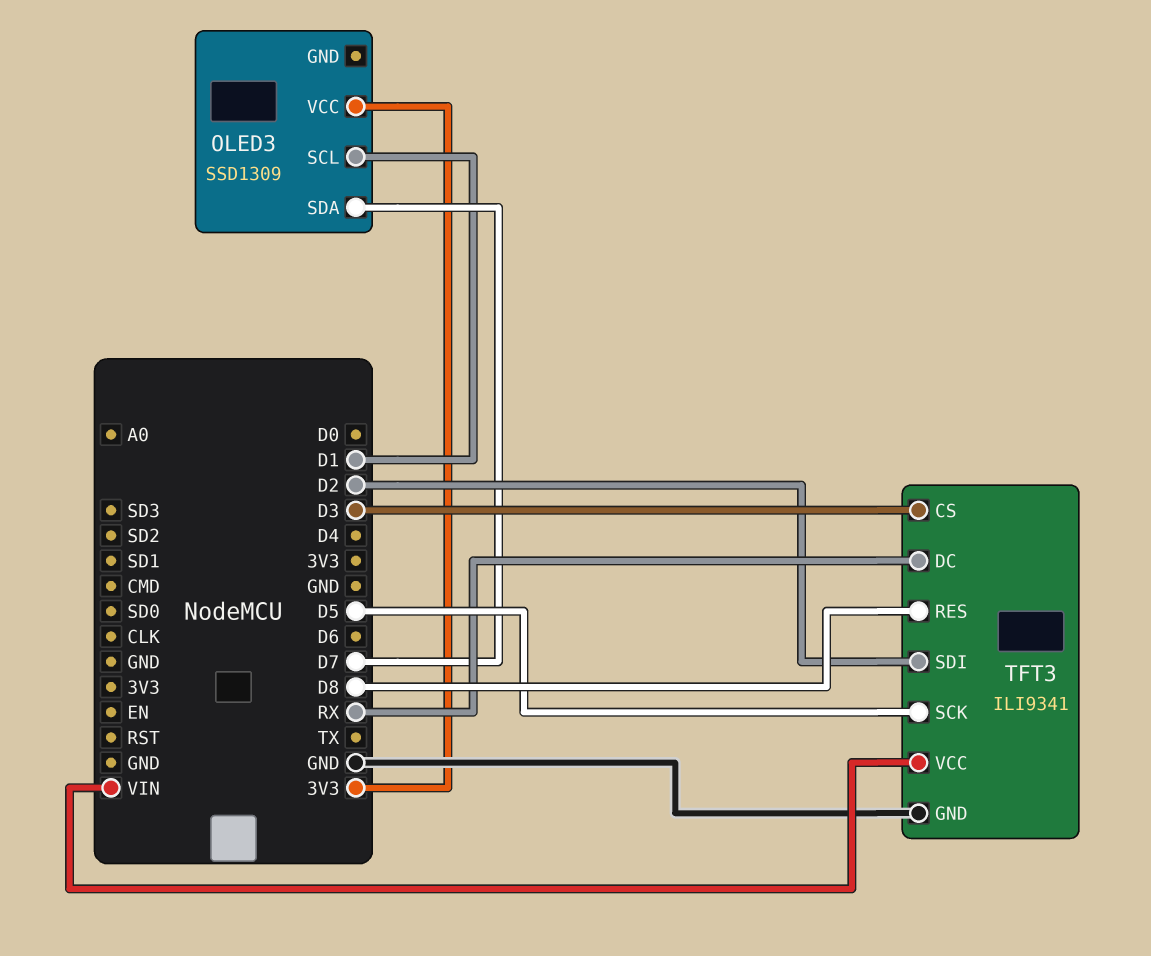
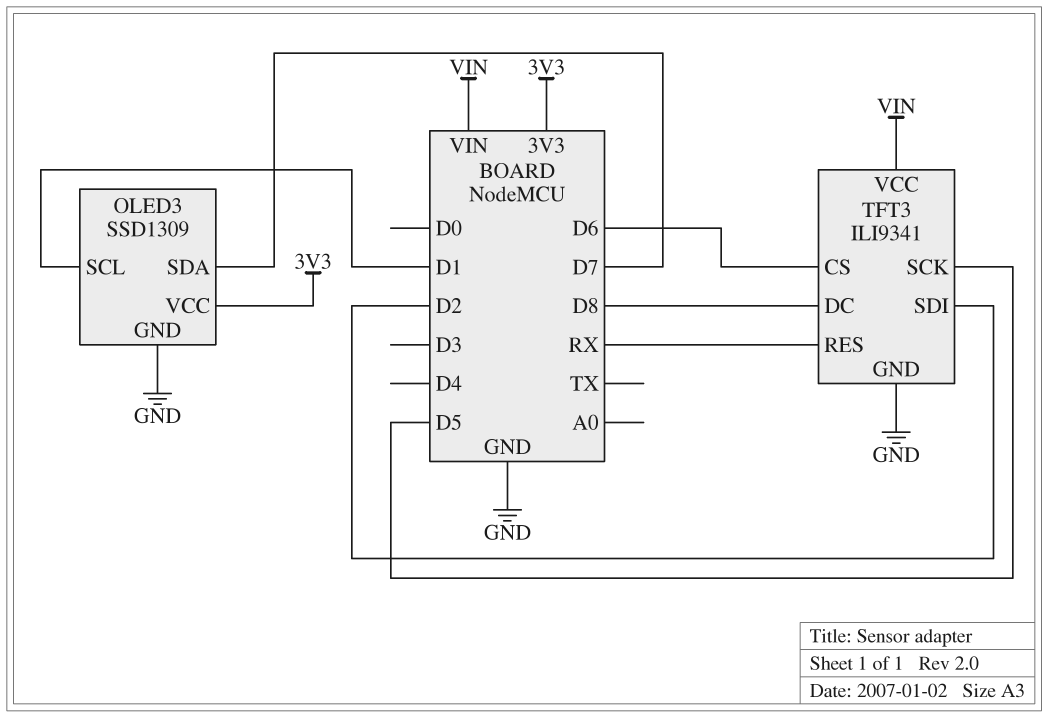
OLED3 pin GND: none -> GND
TFT3 pin CS: D3 -> D6
TFT3 pin DC: RX -> D8
TFT3 pin RES: D8 -> RX

